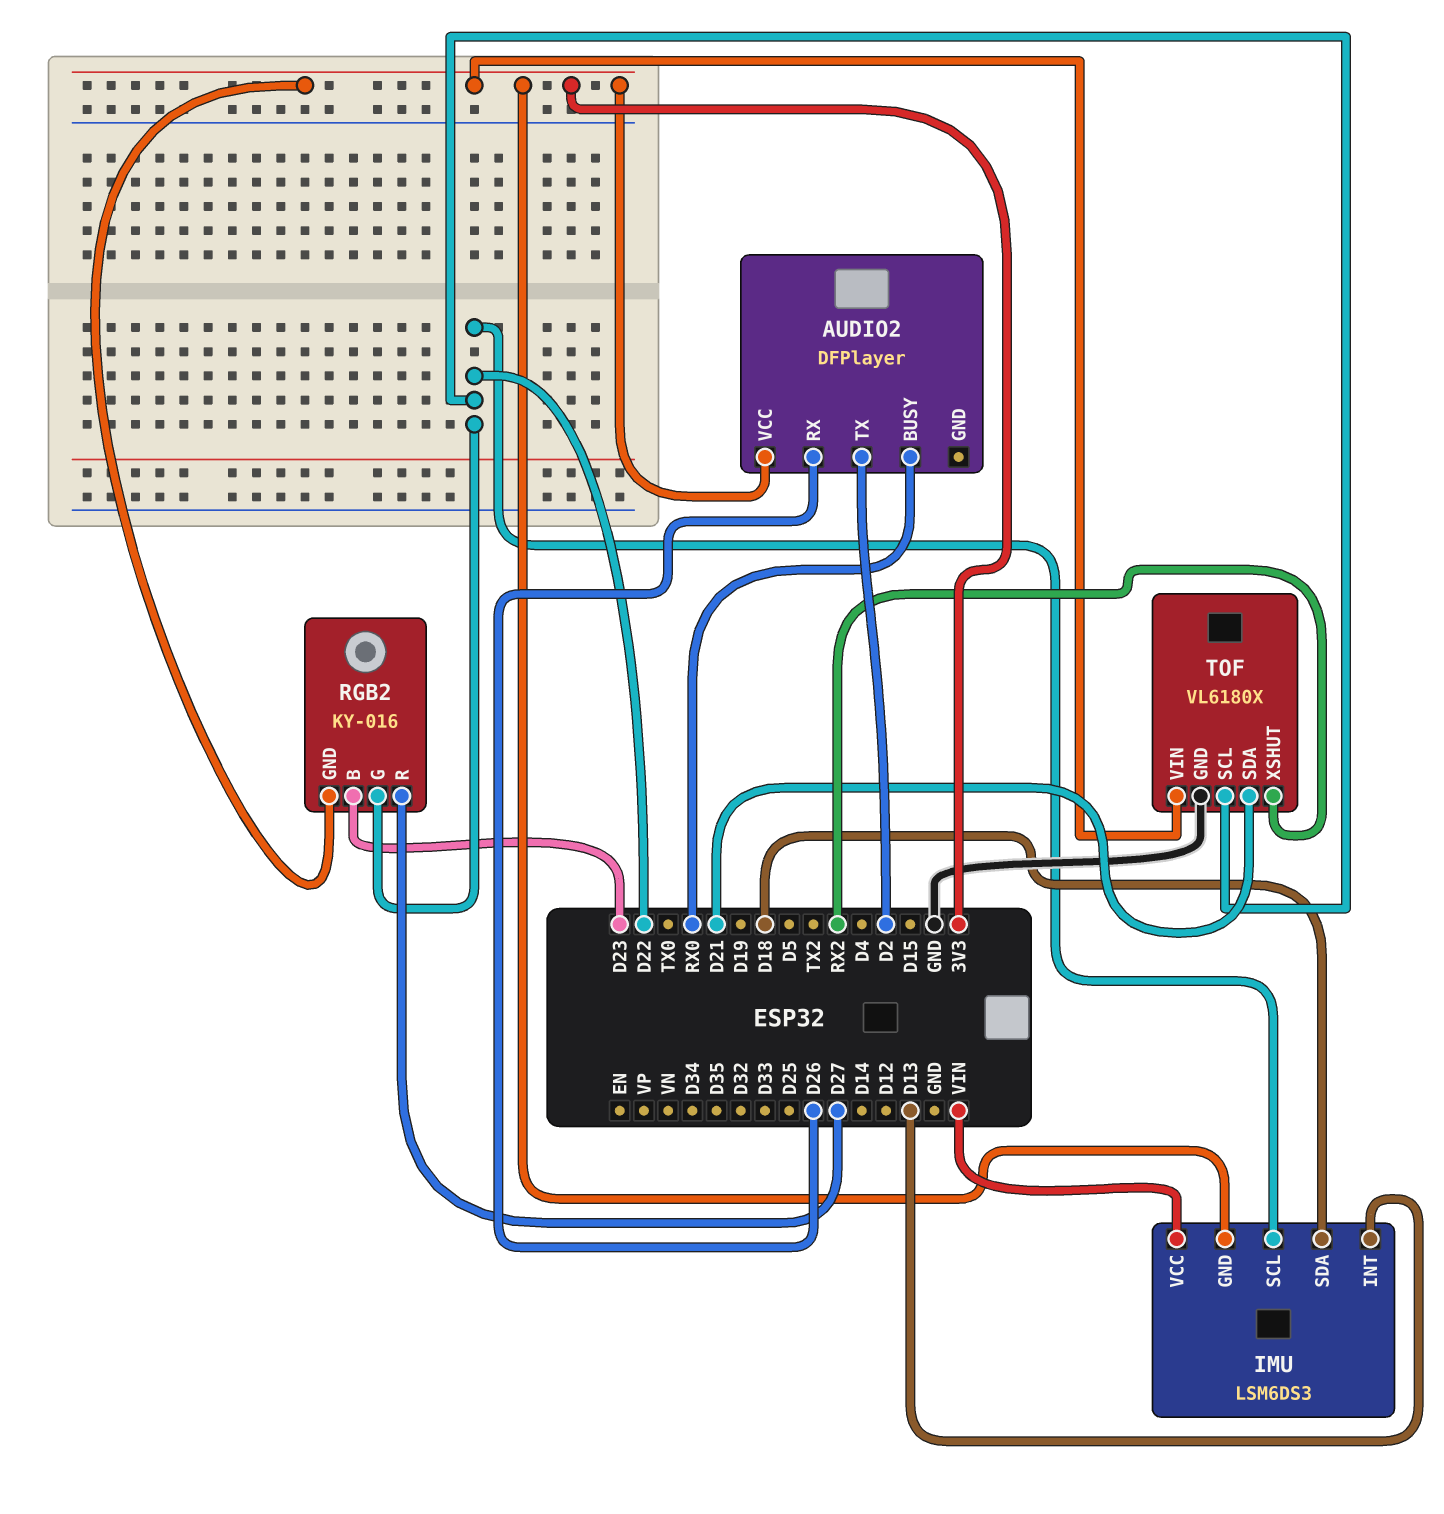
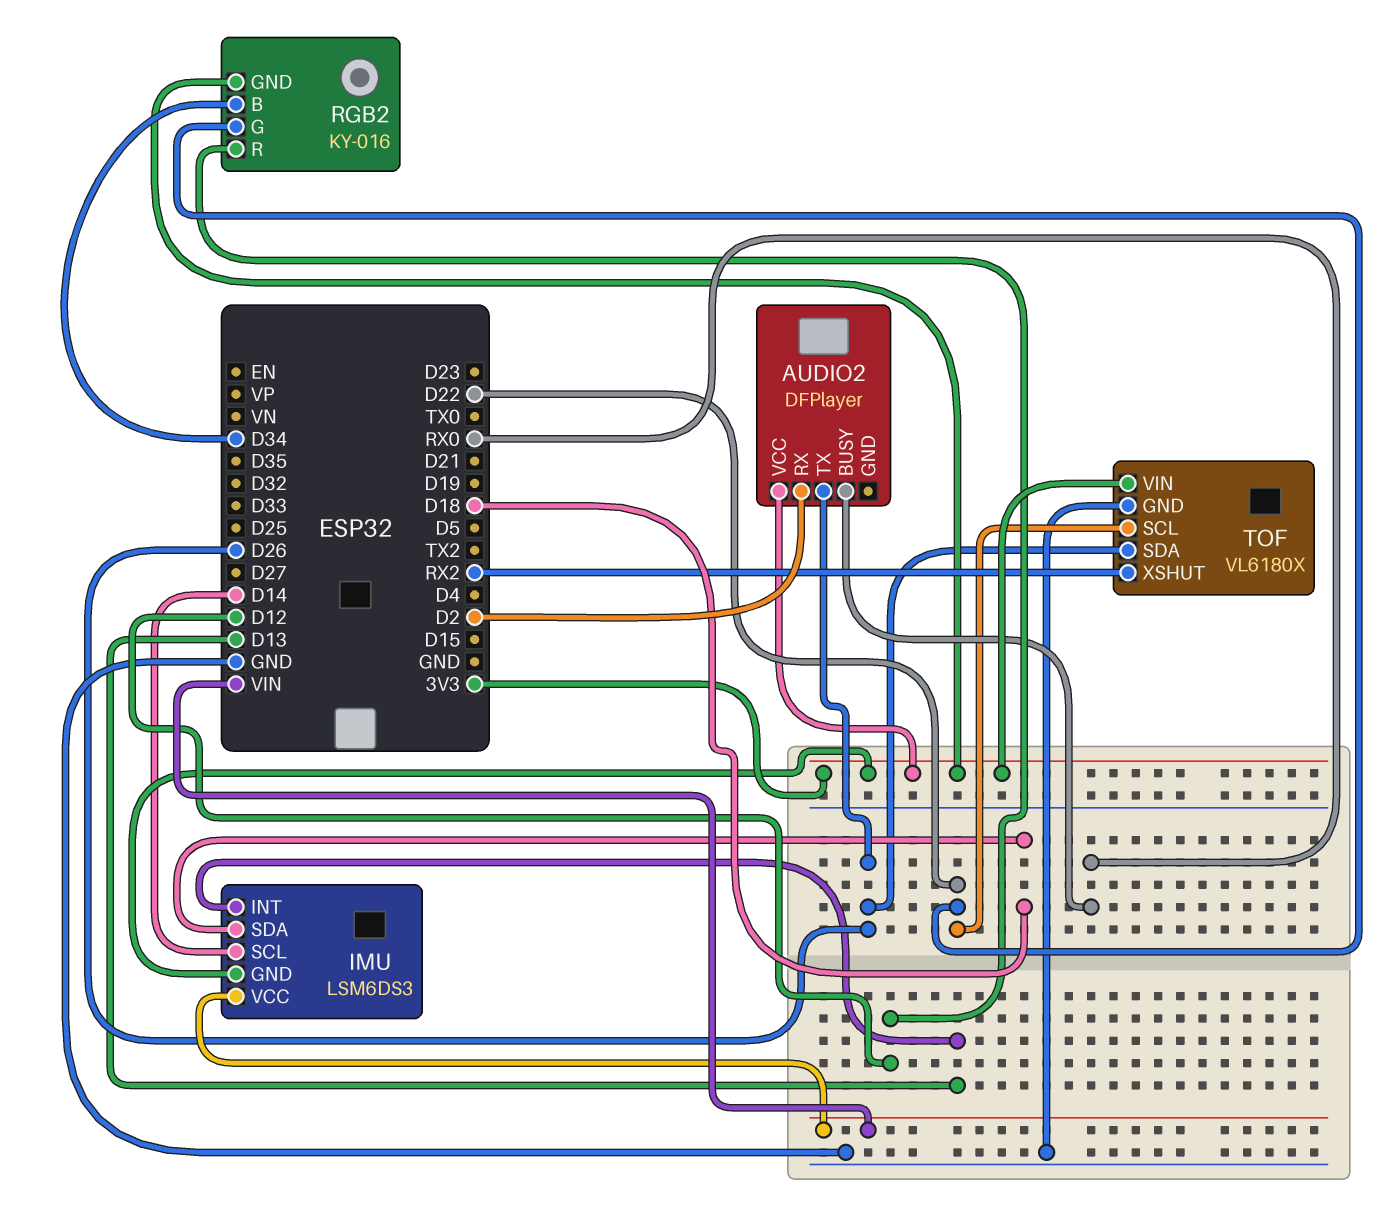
AUDIO2 pin RX: D26 -> D2
AUDIO2 pin TX: D2 -> D26
IMU pin SCL: D22 -> D14
RGB2 pin B: D23 -> D34
RGB2 pin R: D27 -> D12
TOF pin SDA: D21 -> D26

